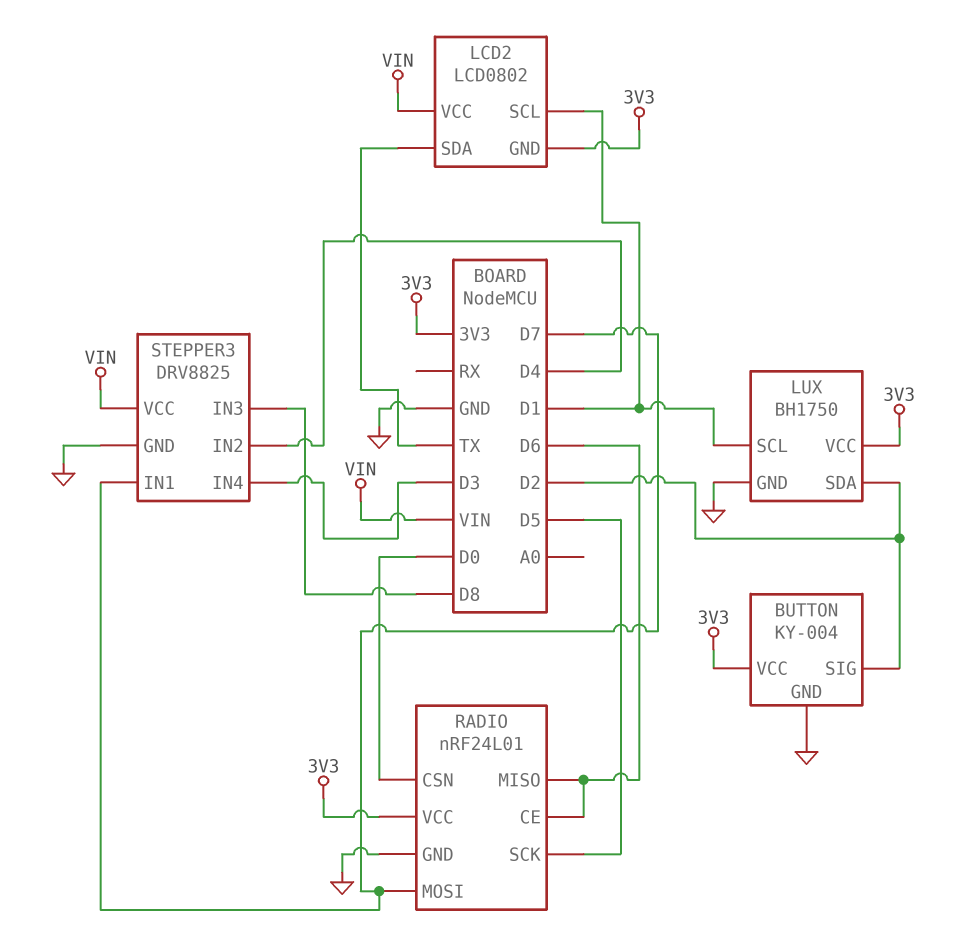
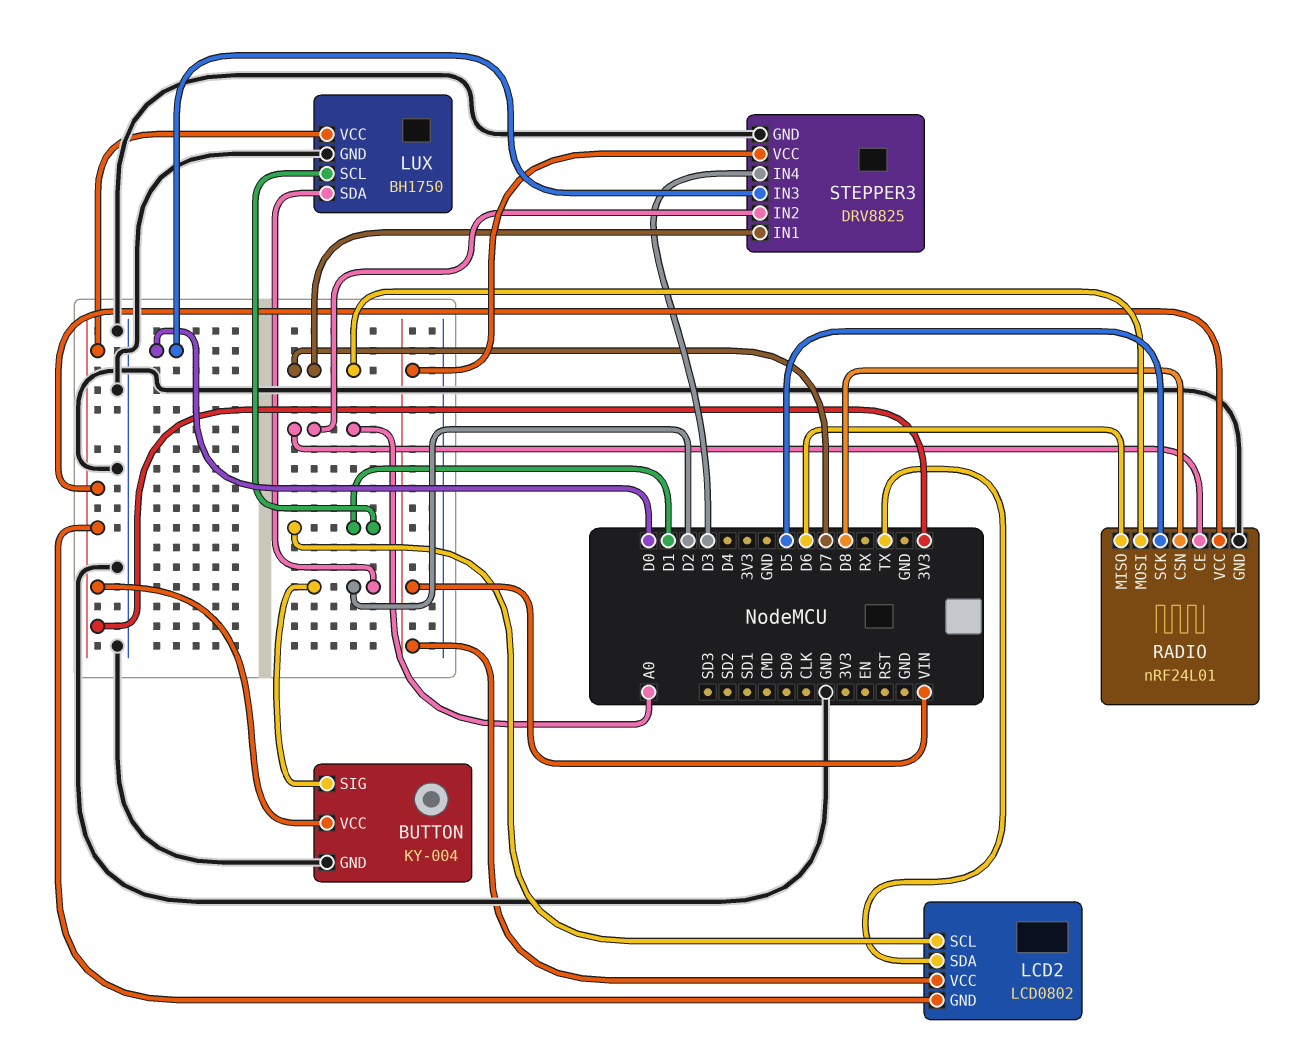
RADIO pin CE: D6 -> A0
RADIO pin CSN: D0 -> D8
STEPPER3 pin IN2: D4 -> A0
STEPPER3 pin IN3: D8 -> D0

